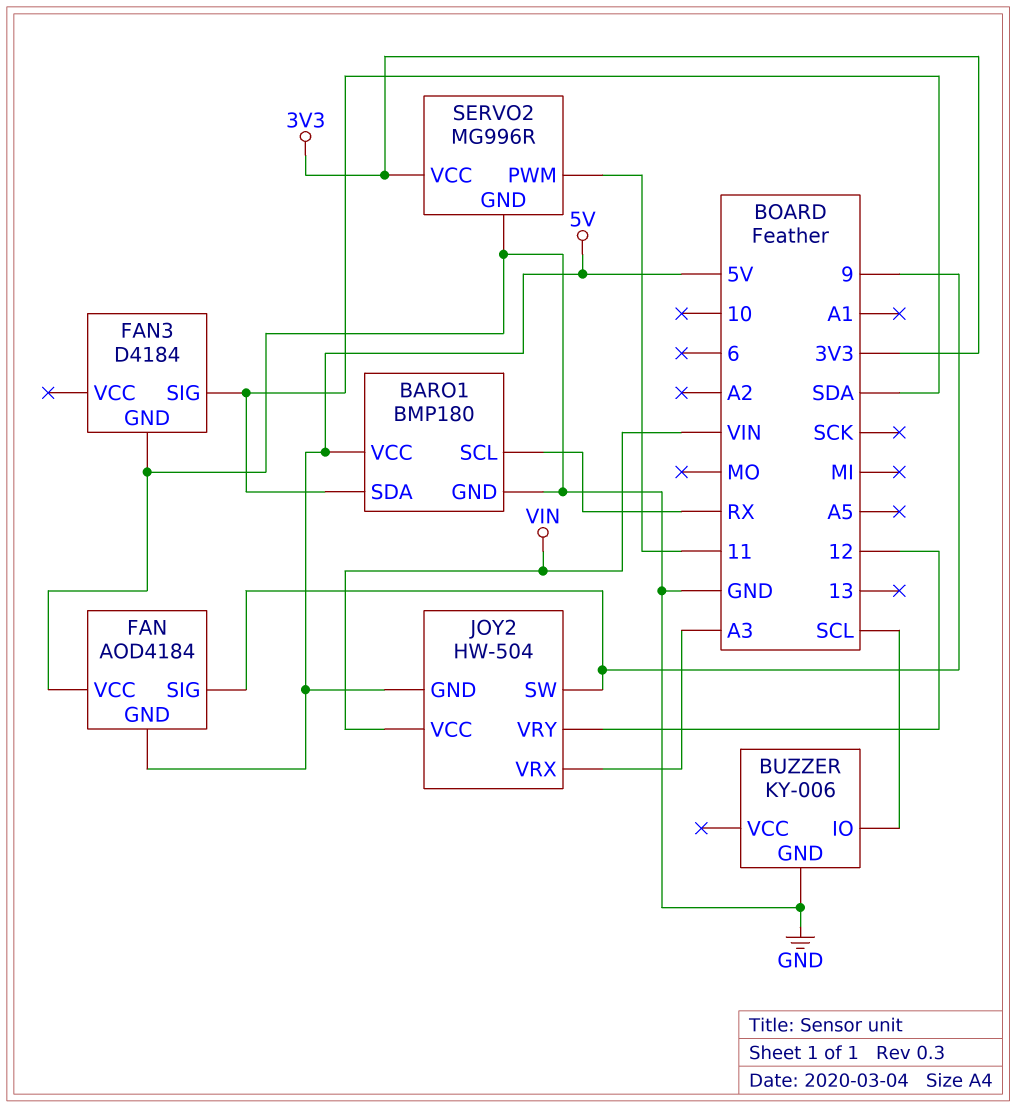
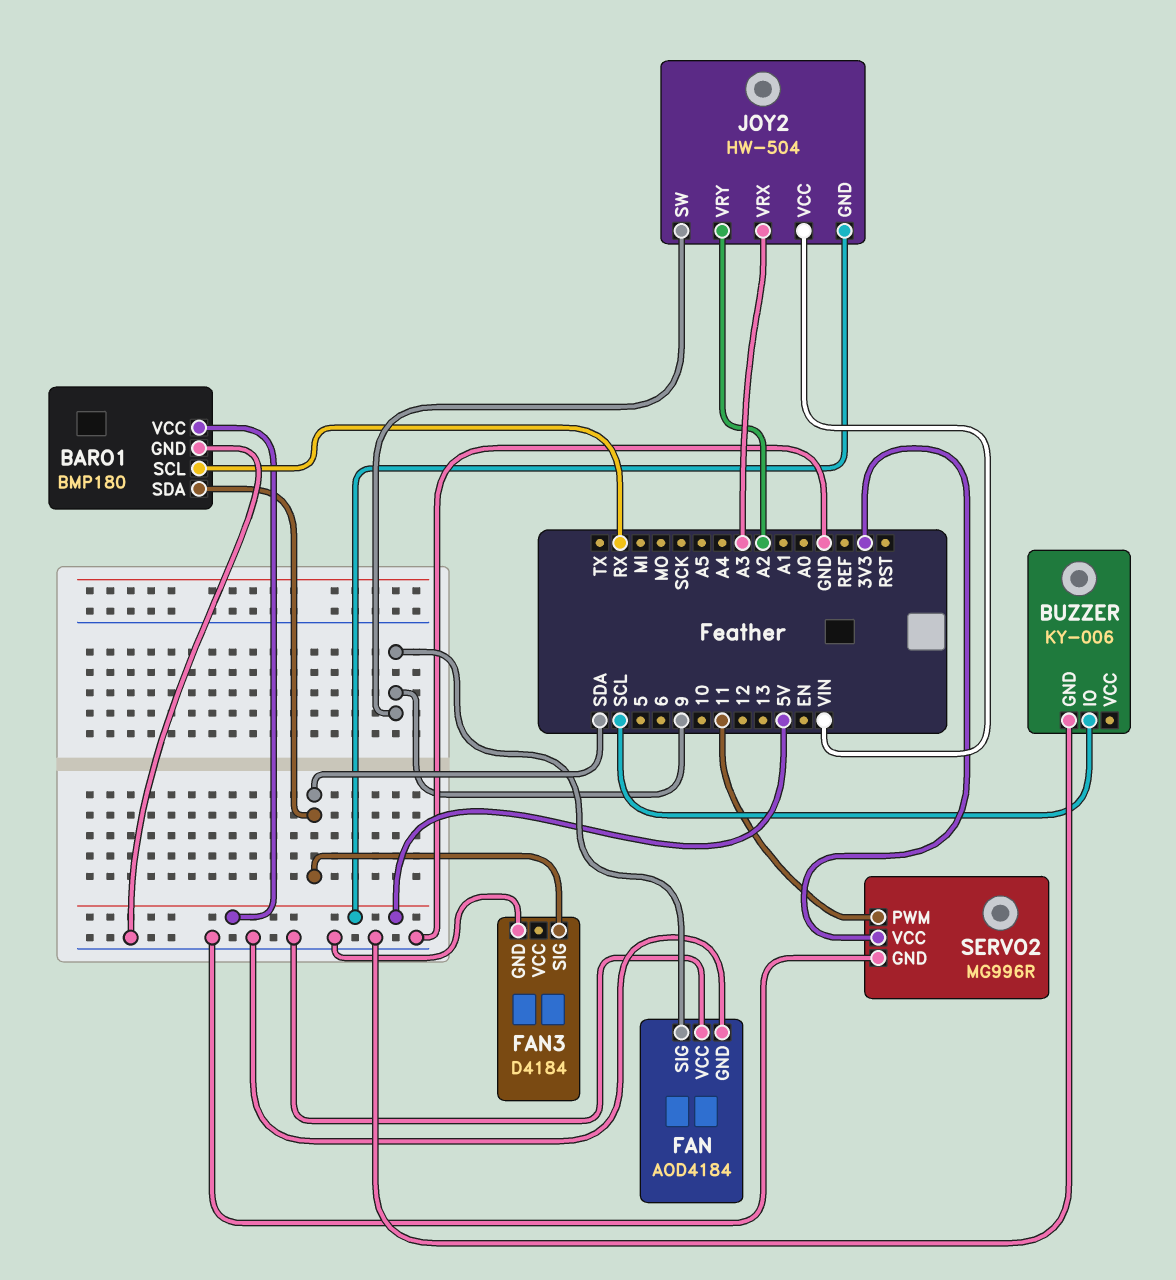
FAN pin GND: 5V -> GND
JOY2 pin VRY: 12 -> A2

